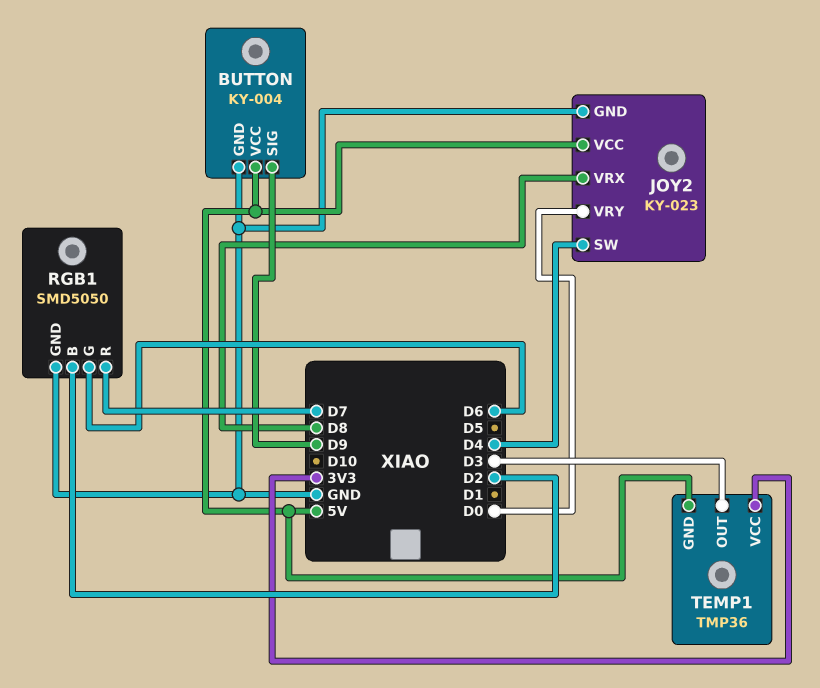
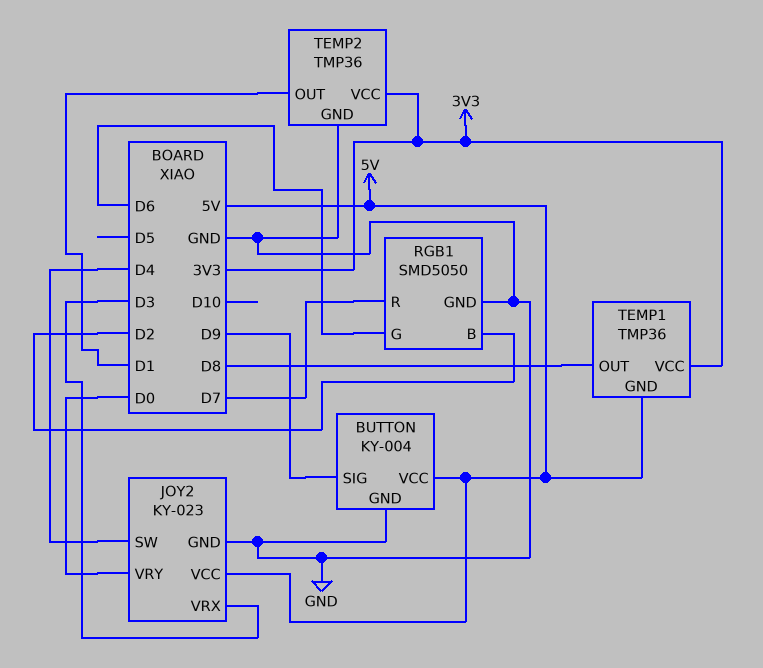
JOY2 pin VRX: D8 -> D3
TEMP1 pin OUT: D3 -> D8
TEMP2: none -> TMP36
TEMP2 pin GND: none -> GND
TEMP2 pin OUT: none -> D1
TEMP2 pin VCC: none -> 3V3

